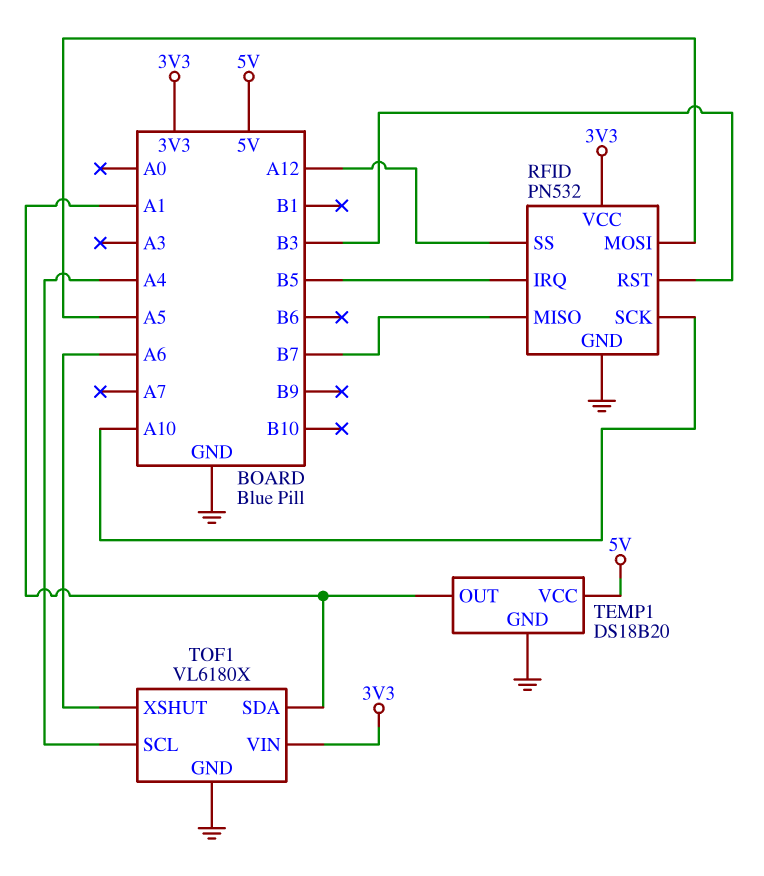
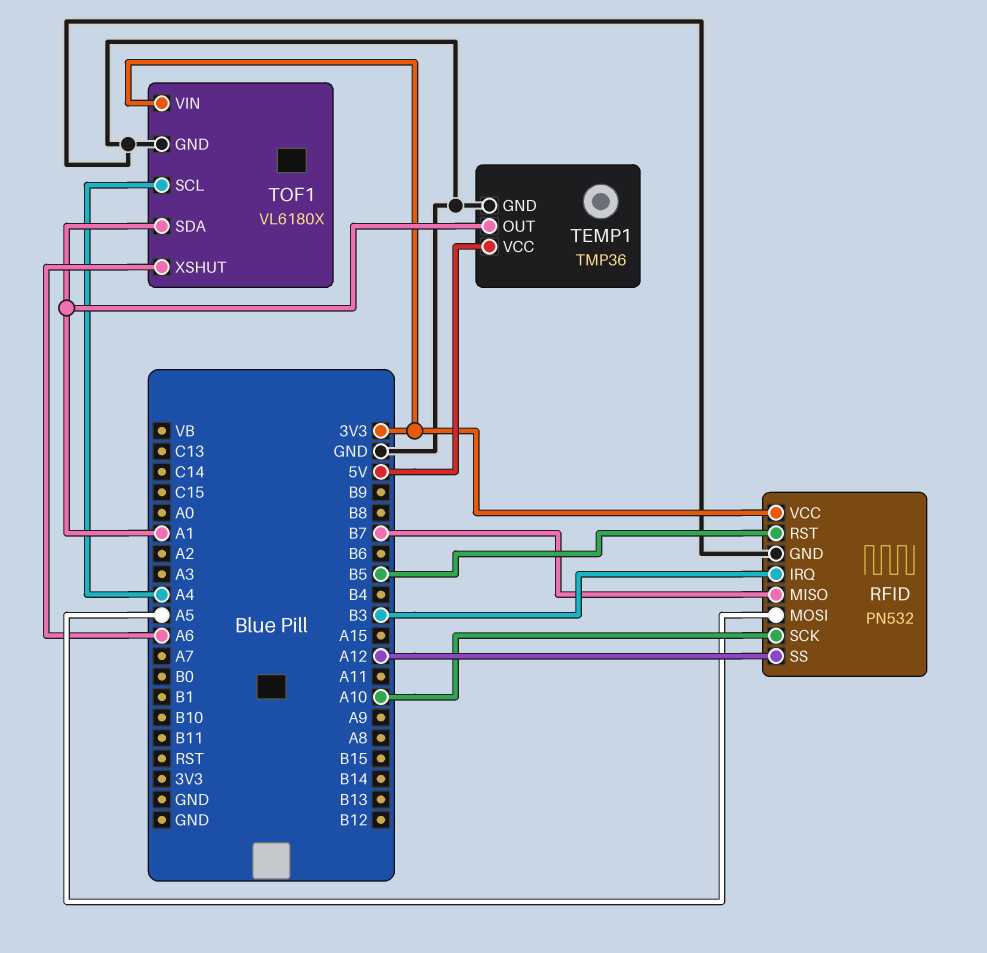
RFID pin IRQ: B5 -> B3
RFID pin RST: B3 -> B5
TEMP1: DS18B20 -> TMP36

